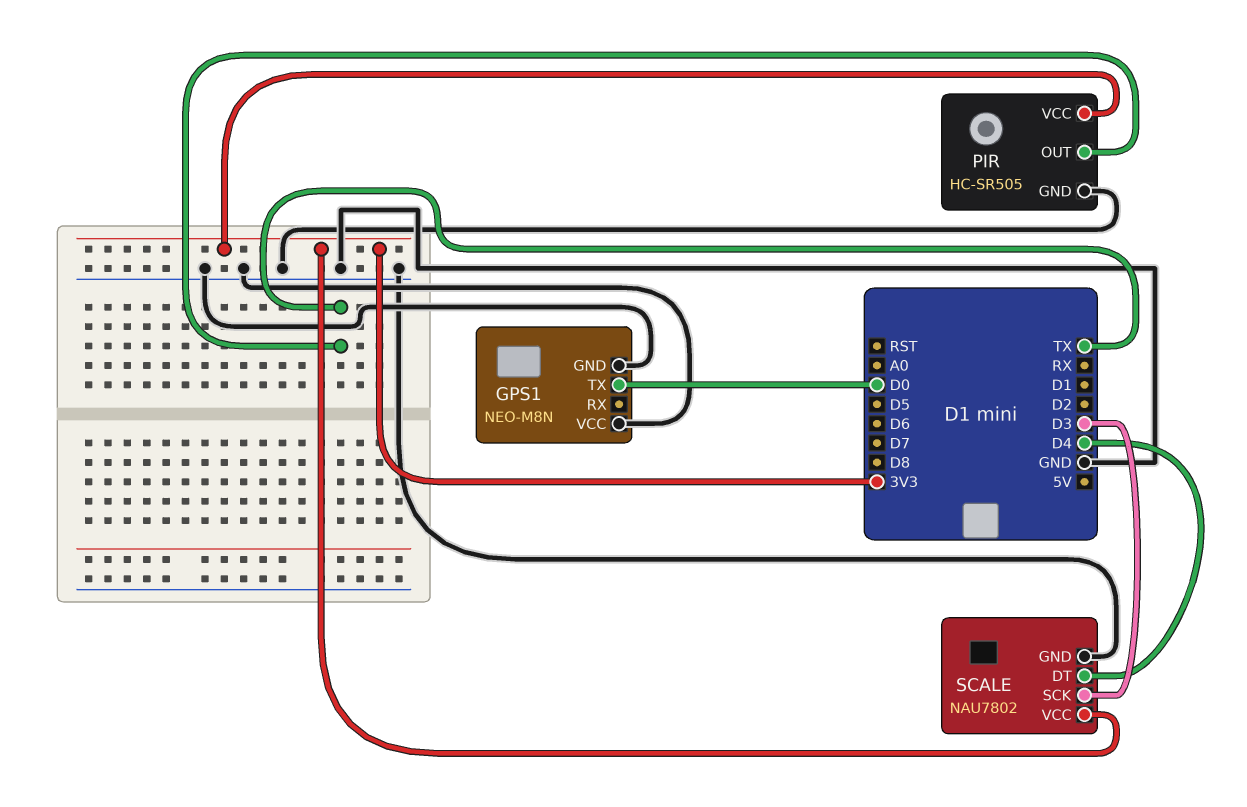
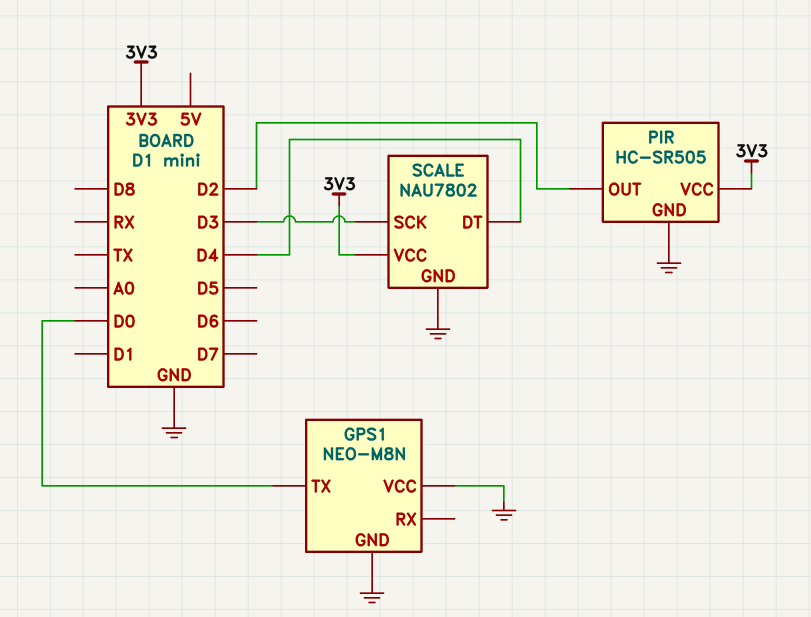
PIR pin OUT: TX -> D2

